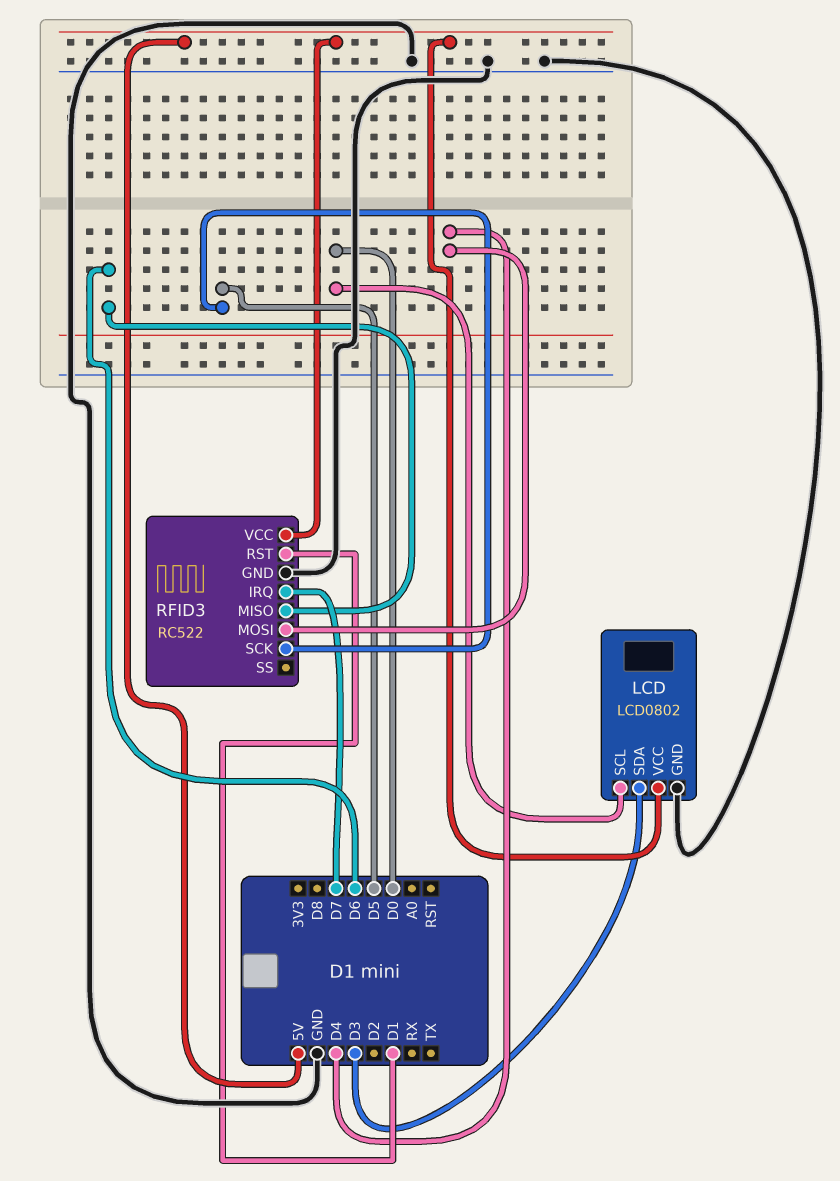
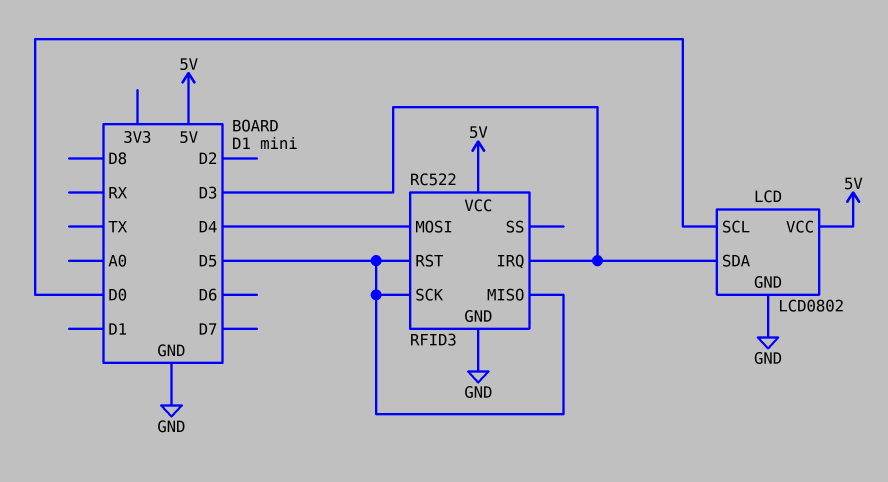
RFID3 pin IRQ: D7 -> D3
RFID3 pin MISO: D6 -> D5
RFID3 pin RST: D1 -> D5

